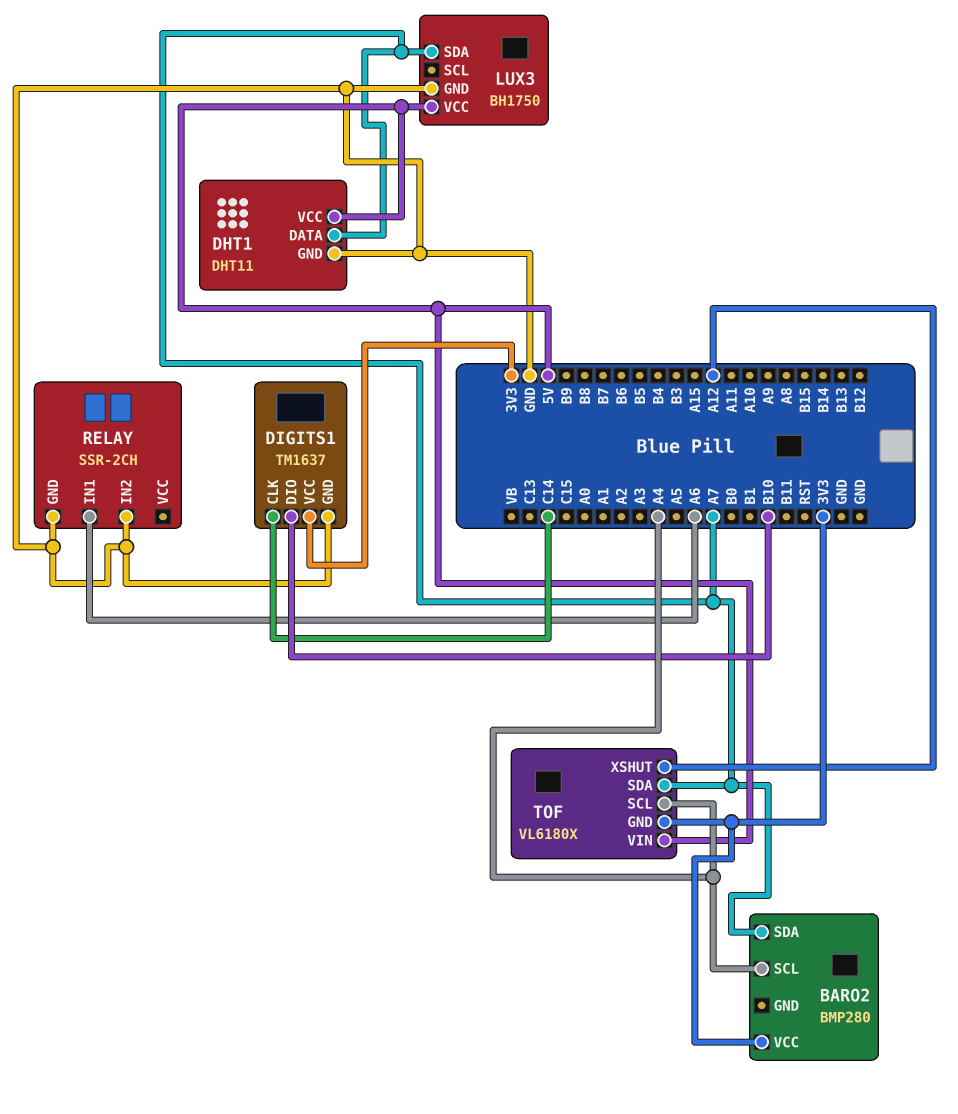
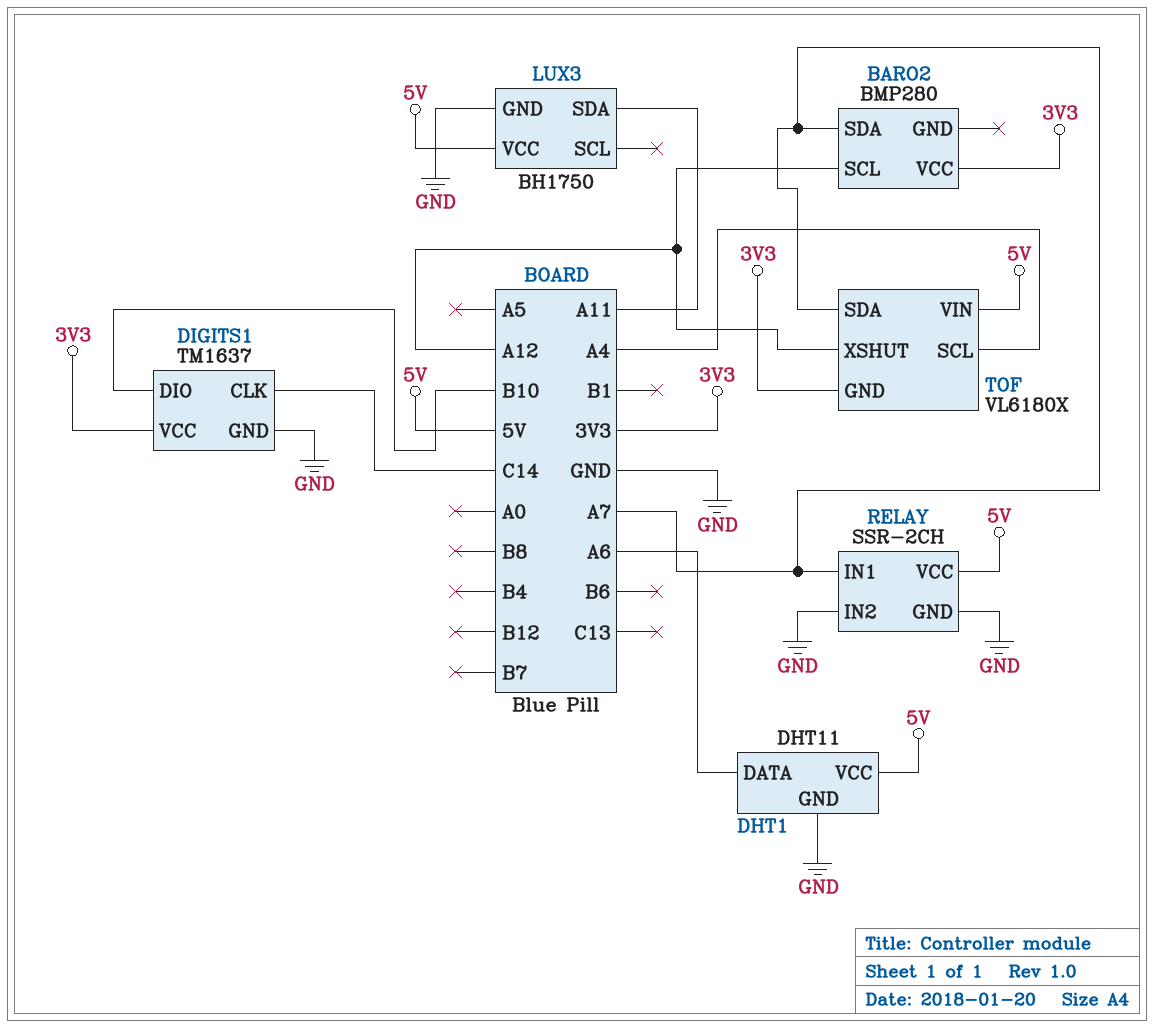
BARO2 pin SCL: A4 -> A12
DHT1 pin DATA: A7 -> A6
LUX3 pin SDA: A7 -> A11
RELAY pin IN1: A6 -> A7
RELAY pin VCC: none -> 5V

